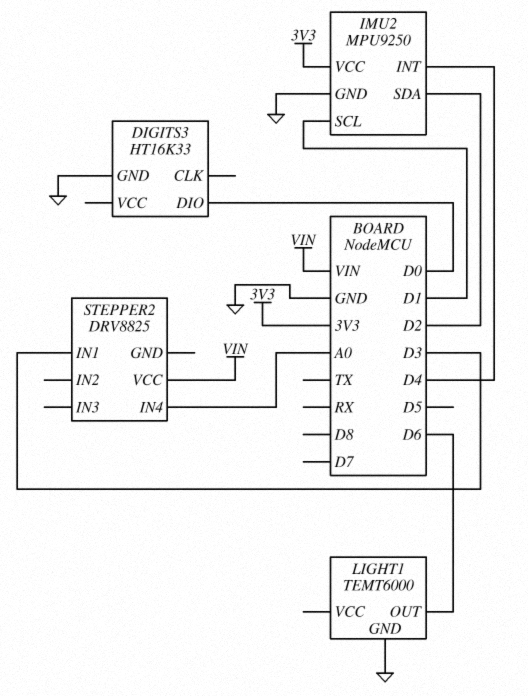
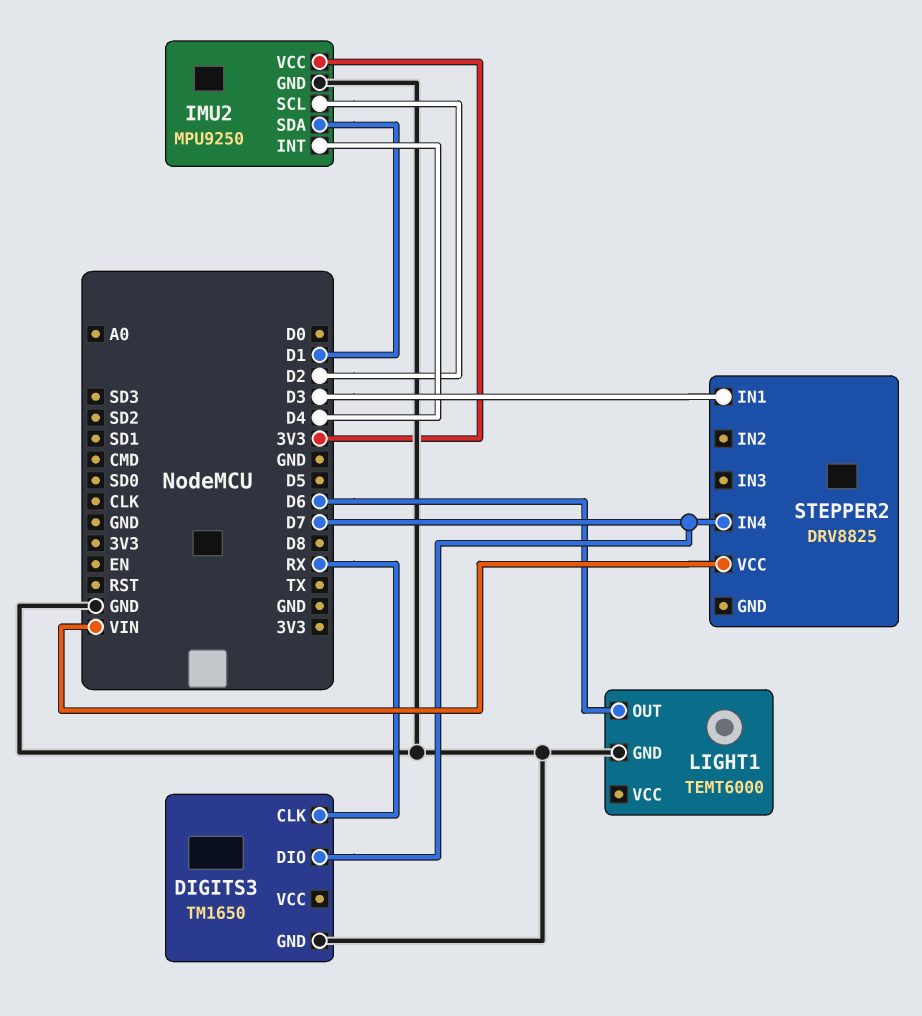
DIGITS3: HT16K33 -> TM1650
DIGITS3 pin CLK: none -> RX
DIGITS3 pin DIO: D0 -> D7
IMU2 pin SCL: D1 -> D2
IMU2 pin SDA: D2 -> D1
STEPPER2 pin IN4: A0 -> D7

